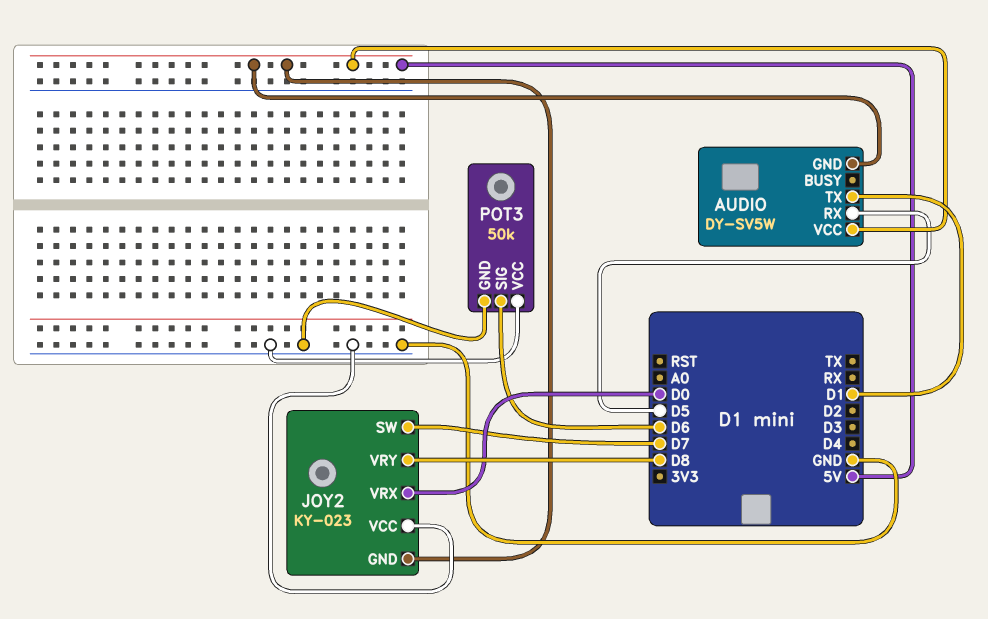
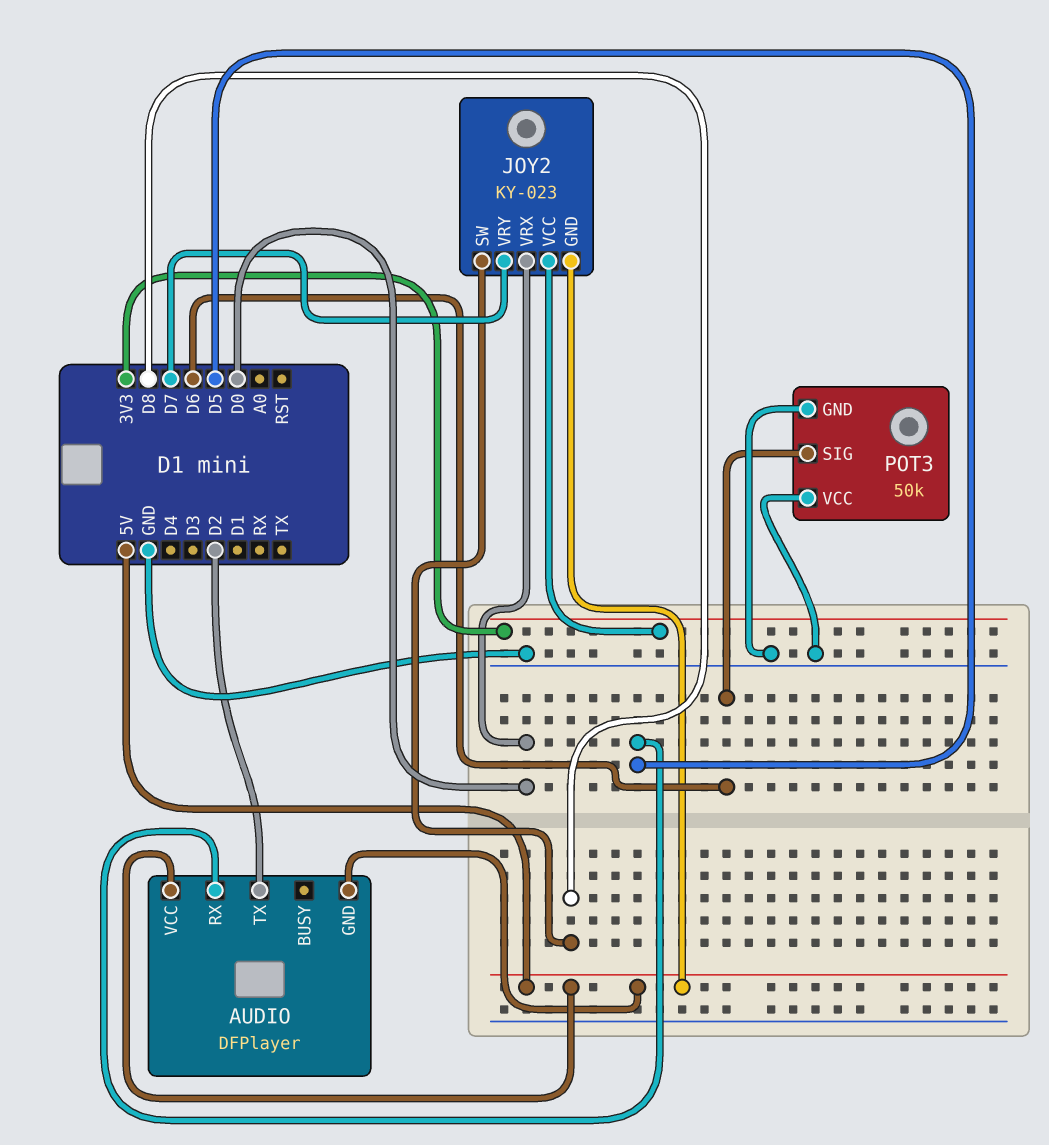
AUDIO: DY-SV5W -> DFPlayer
AUDIO pin TX: D1 -> D2
JOY2 pin SW: D7 -> D8
JOY2 pin VCC: GND -> 3V3
JOY2 pin VRY: D8 -> D7

